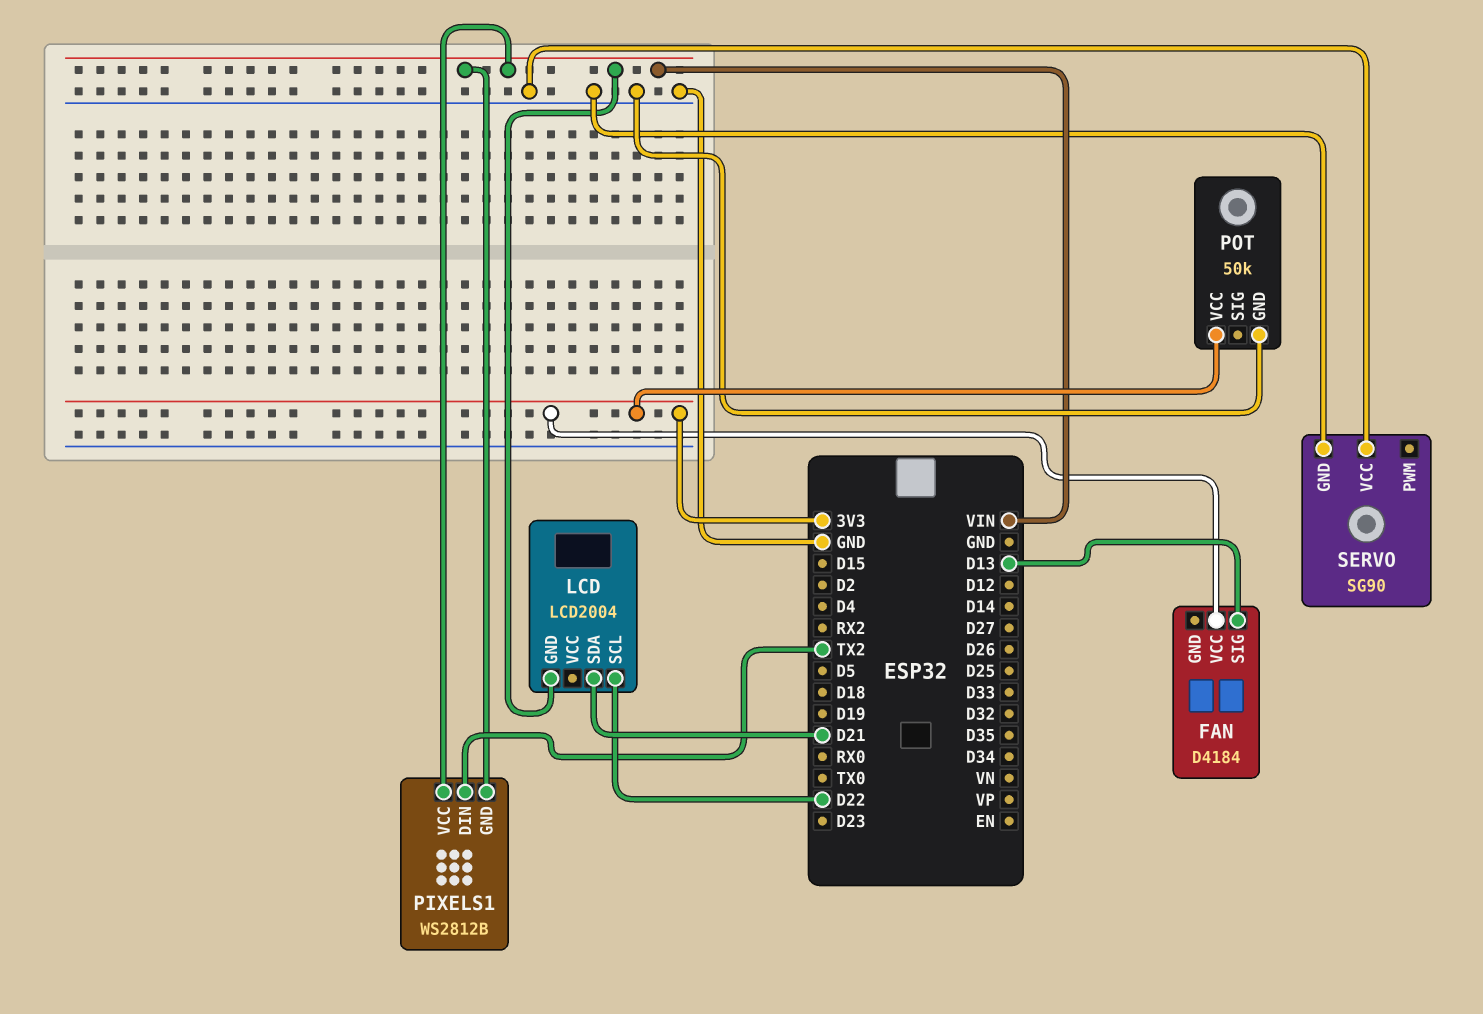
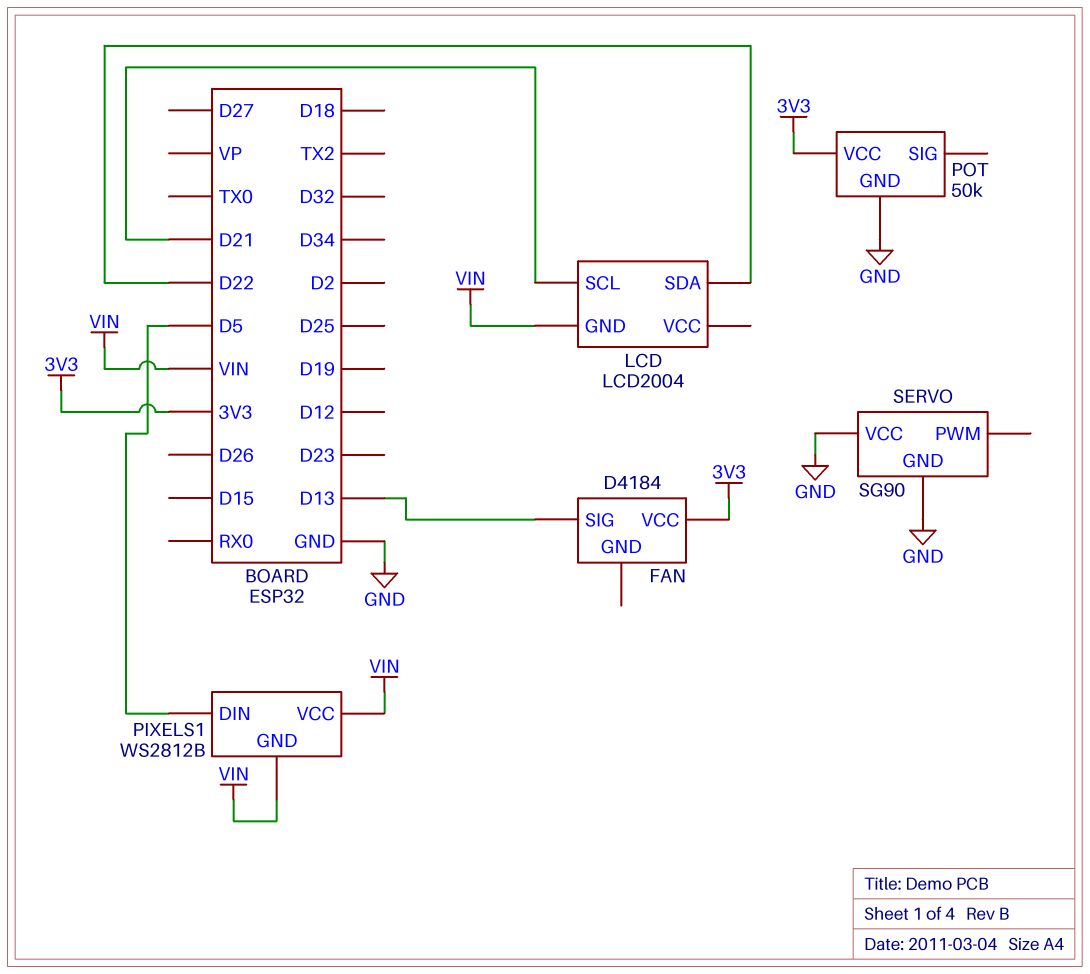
LCD pin SCL: D22 -> D21
LCD pin SDA: D21 -> D22
PIXELS1 pin DIN: TX2 -> D5

